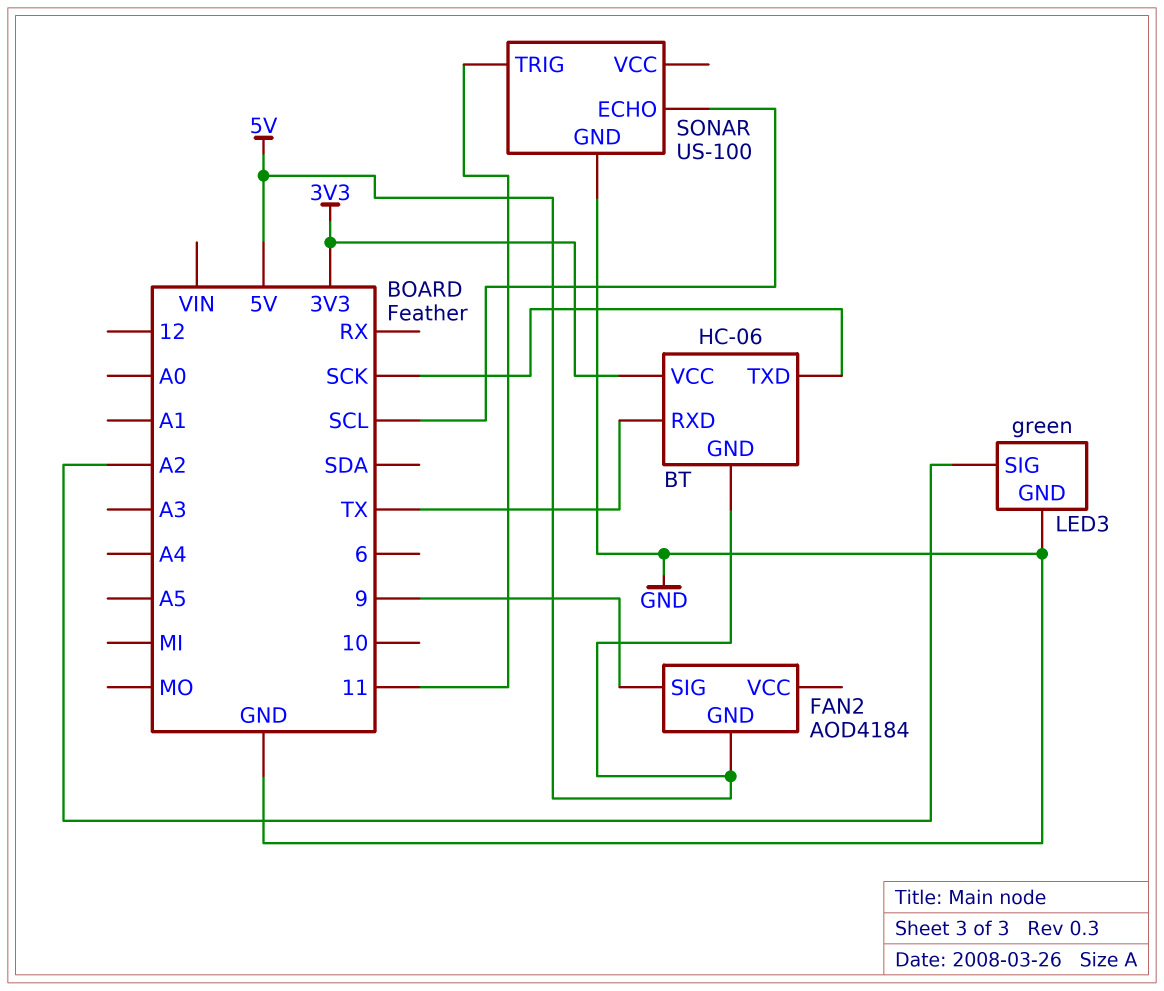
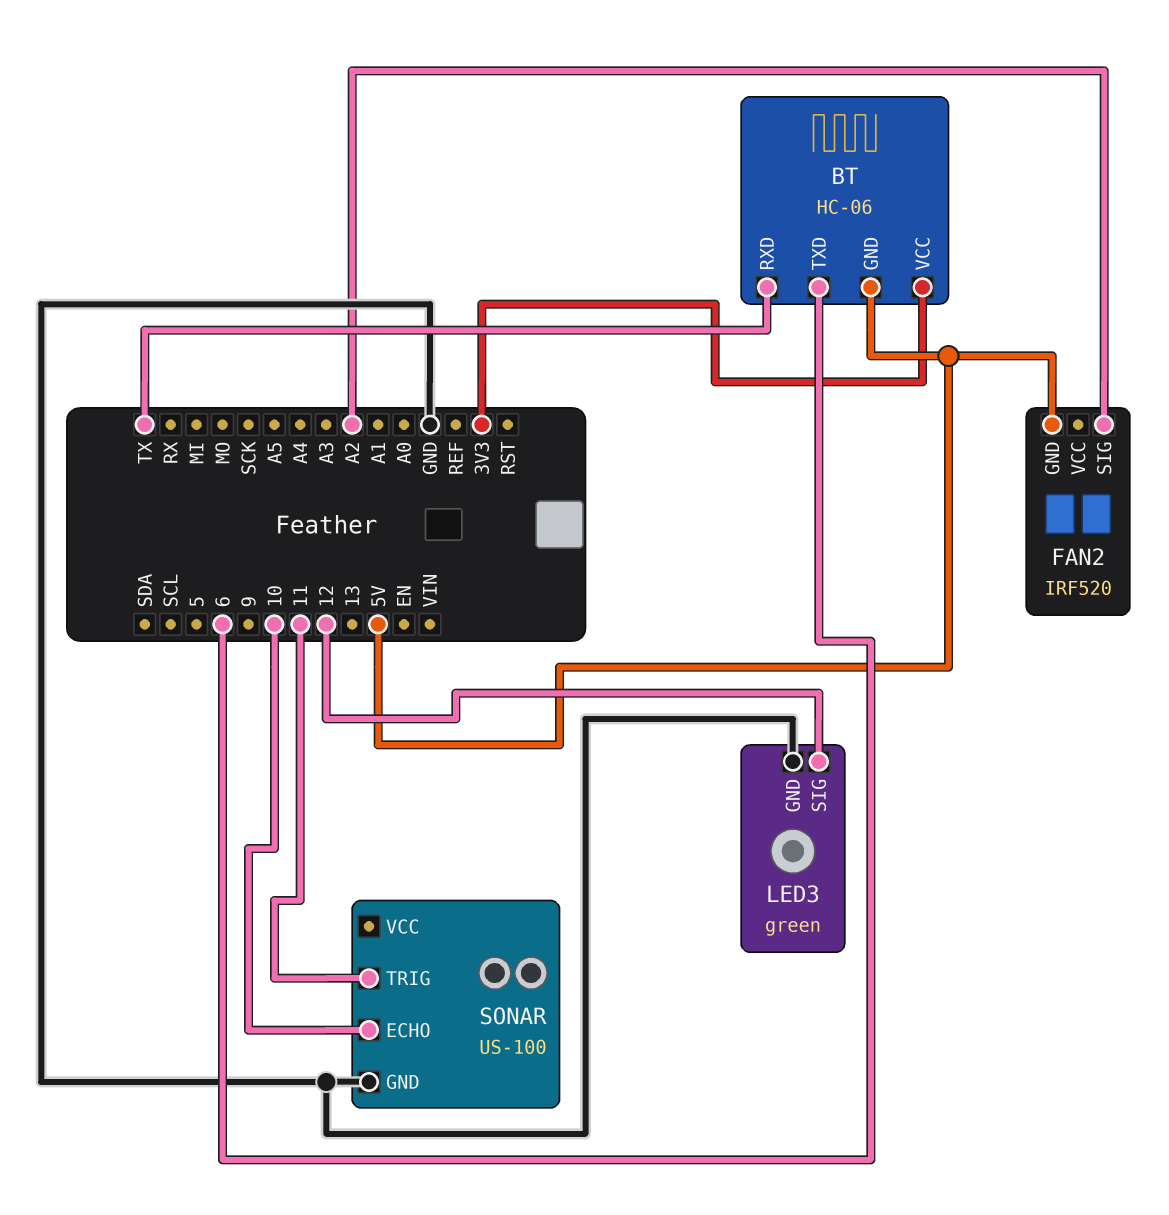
BT pin TXD: SCK -> 6
FAN2: AOD4184 -> IRF520
FAN2 pin SIG: 9 -> A2
LED3 pin SIG: A2 -> 12
SONAR pin ECHO: SCL -> 10

